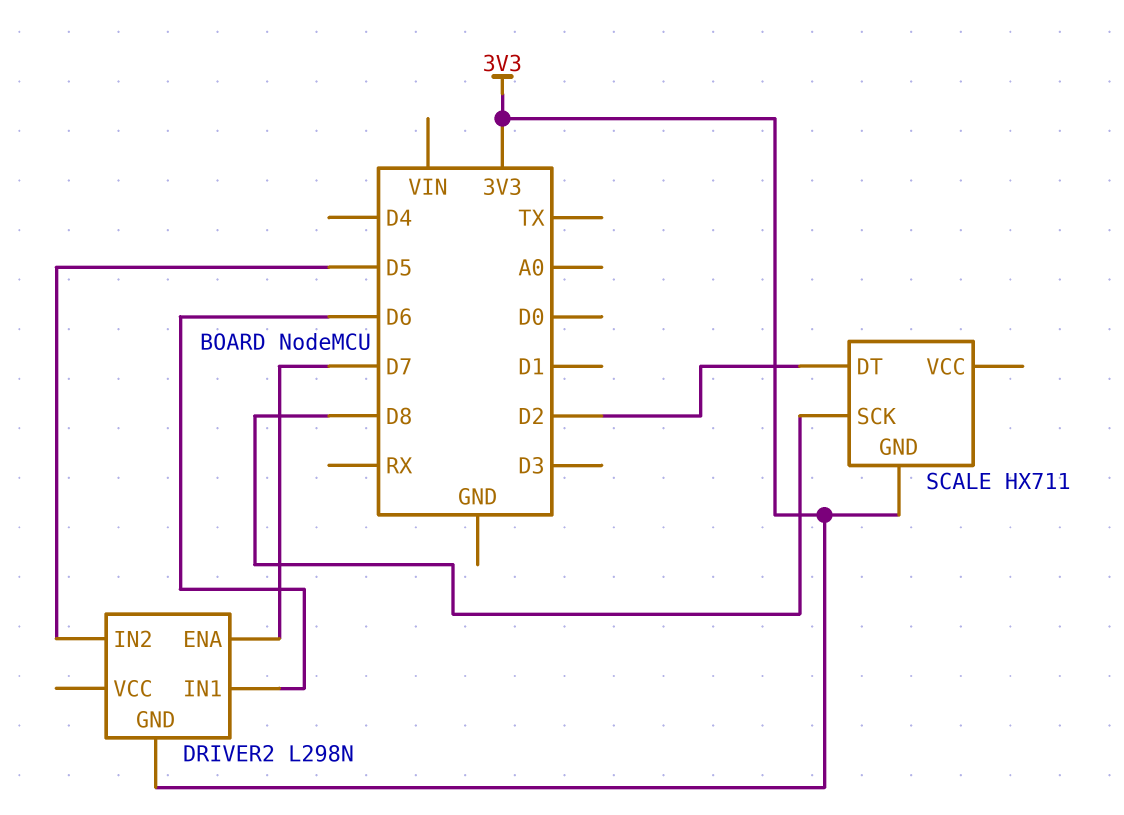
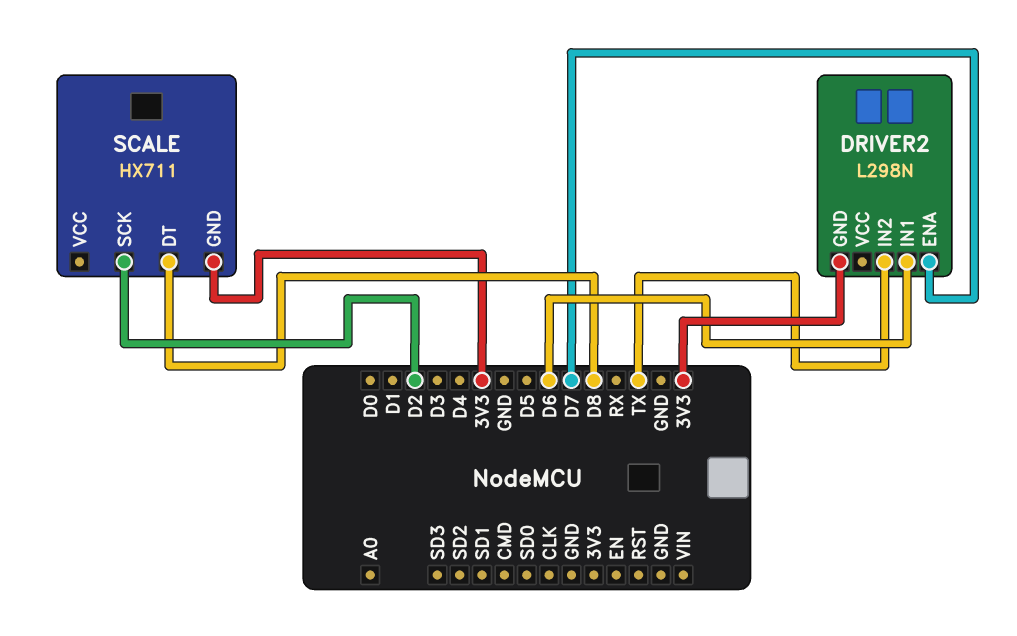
DRIVER2 pin IN2: D5 -> TX
SCALE pin DT: D2 -> D8
SCALE pin SCK: D8 -> D2

